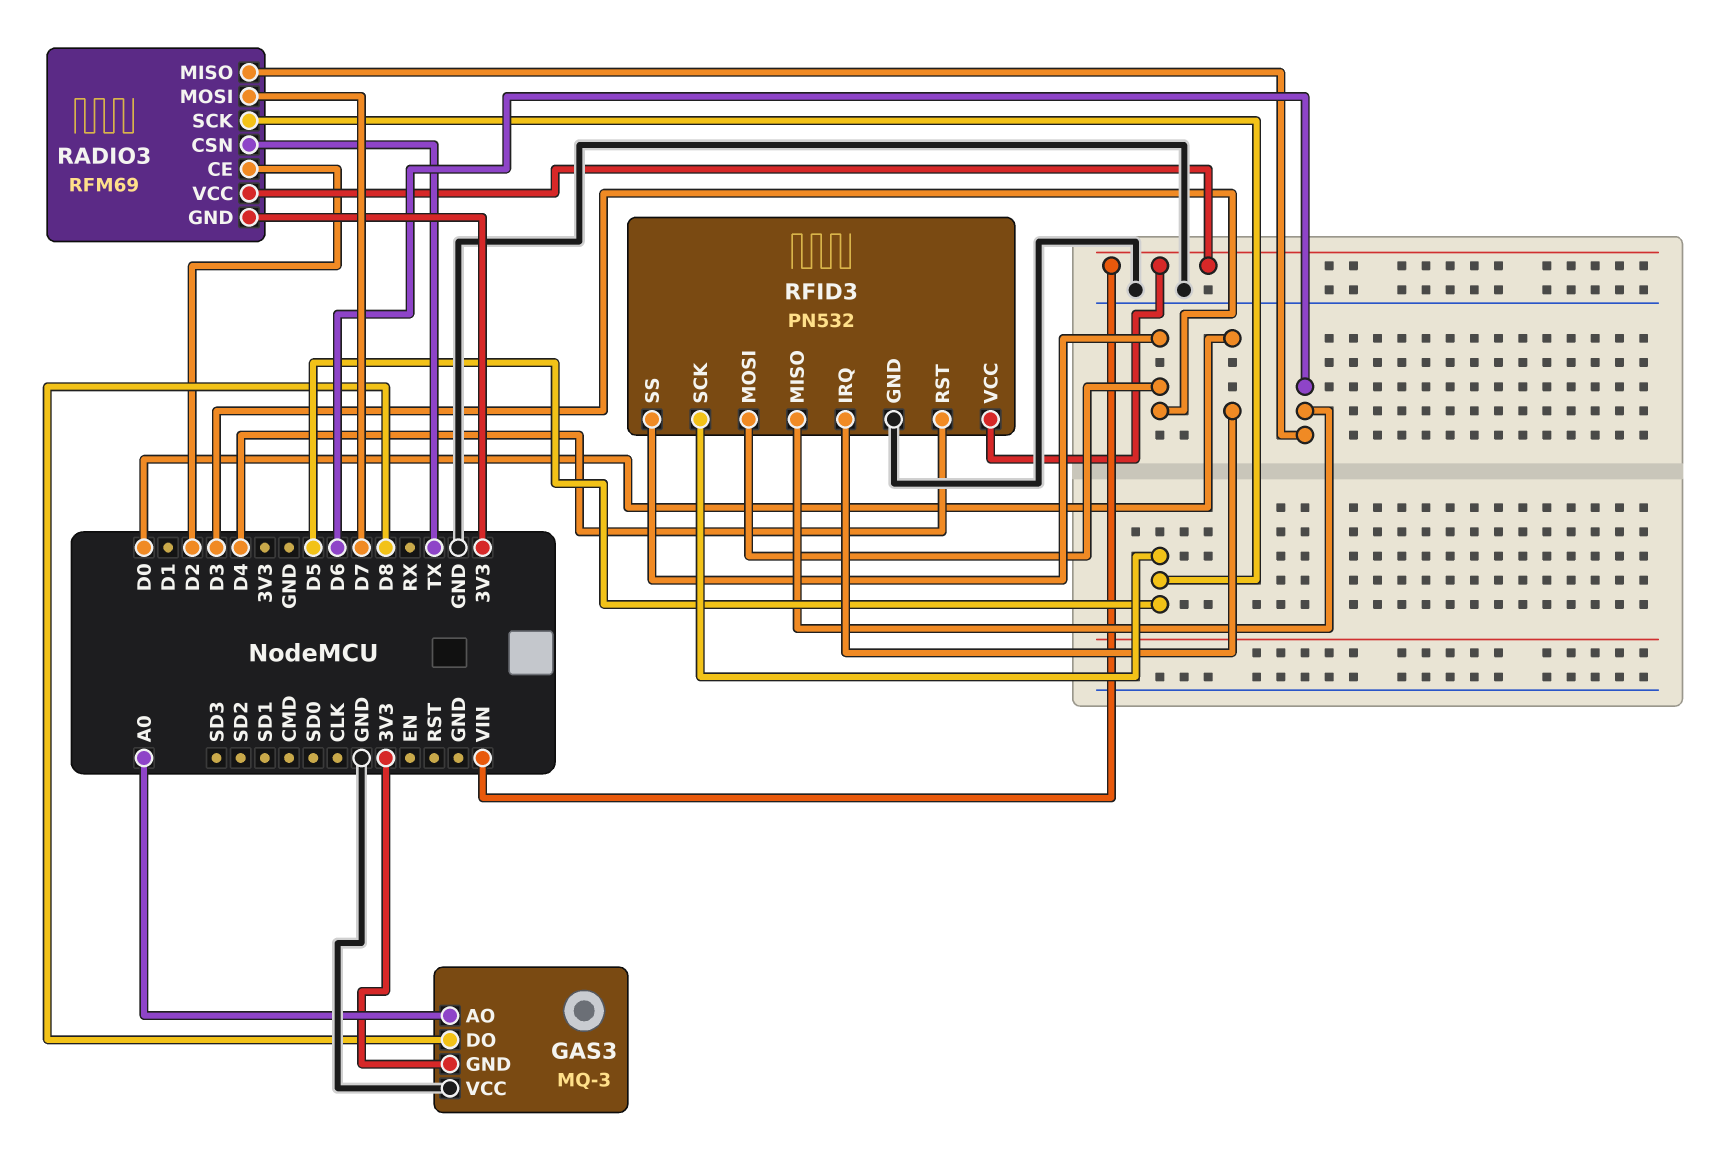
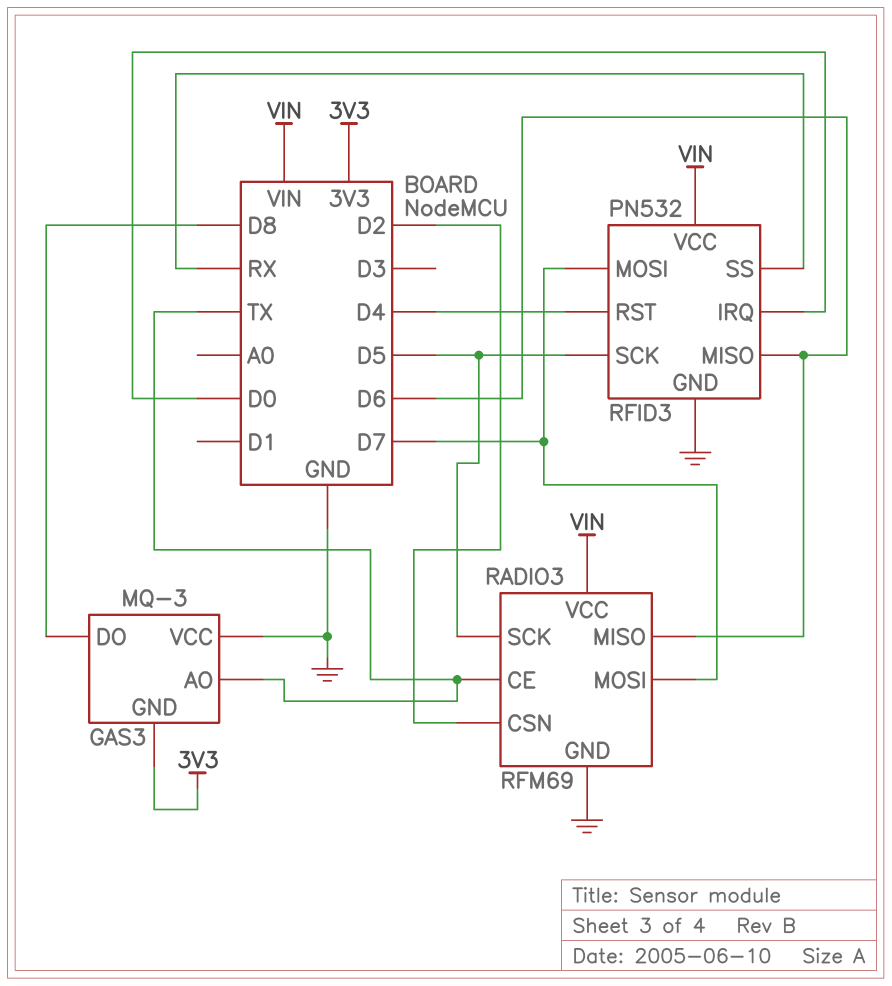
GAS3 pin AO: A0 -> TX
RADIO3 pin CE: D2 -> TX
RADIO3 pin CSN: TX -> D2
RADIO3 pin GND: 3V3 -> GND
RFID3 pin MOSI: D3 -> D7
RFID3 pin SS: D3 -> RX

